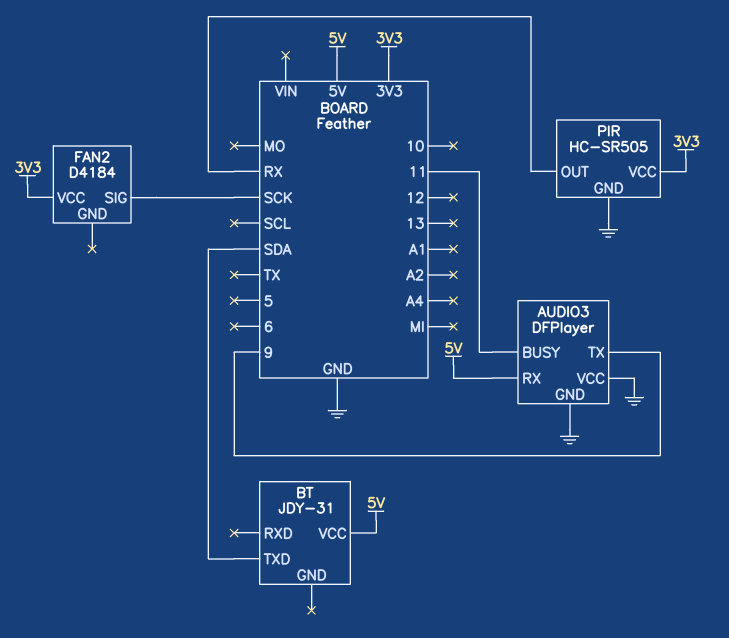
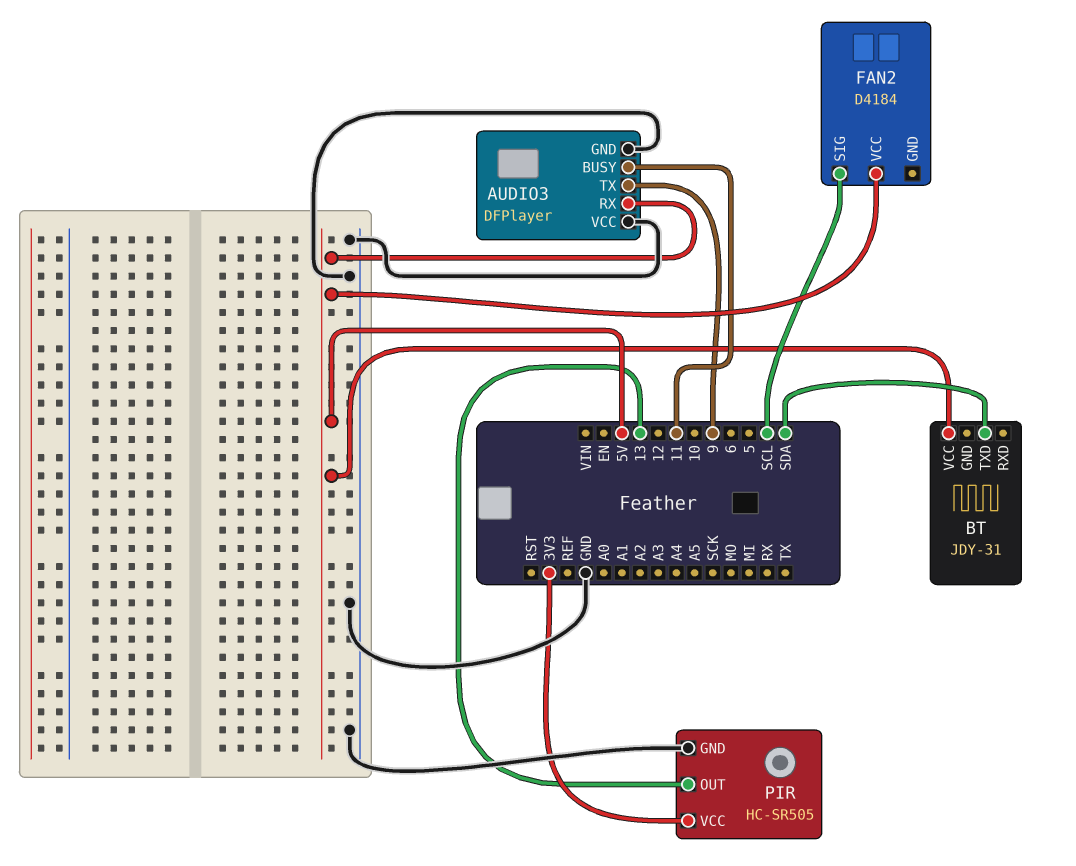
FAN2 pin SIG: SCK -> SCL
FAN2 pin VCC: 3V3 -> 5V
PIR pin OUT: RX -> 13

